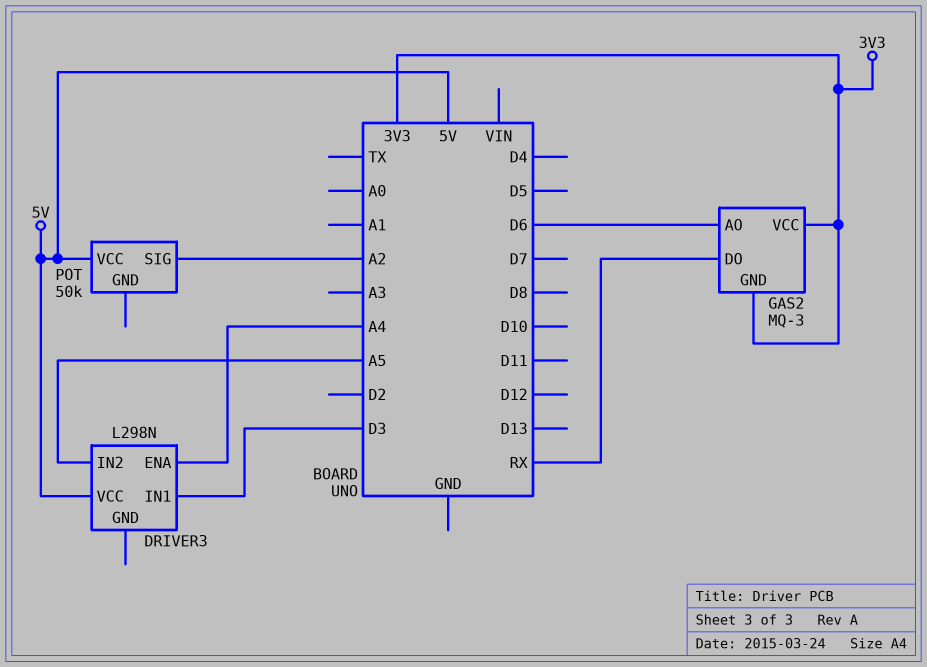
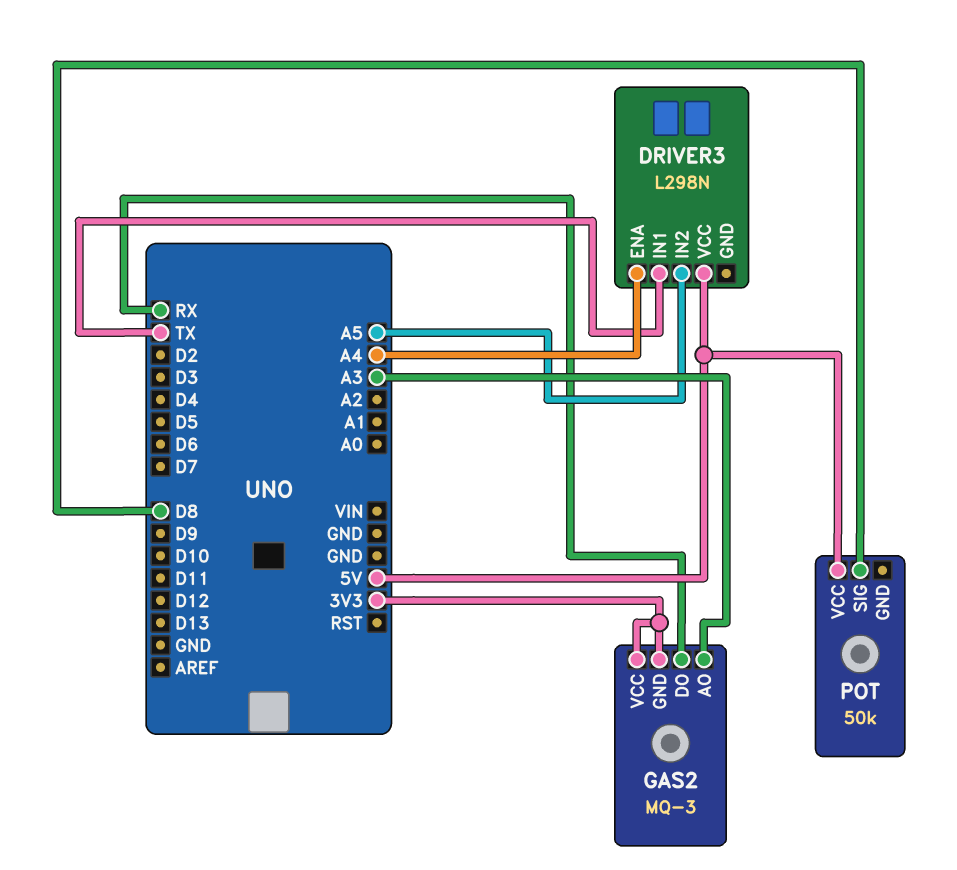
DRIVER3 pin IN1: D3 -> TX
GAS2 pin AO: D6 -> A3
POT pin SIG: A2 -> D8

